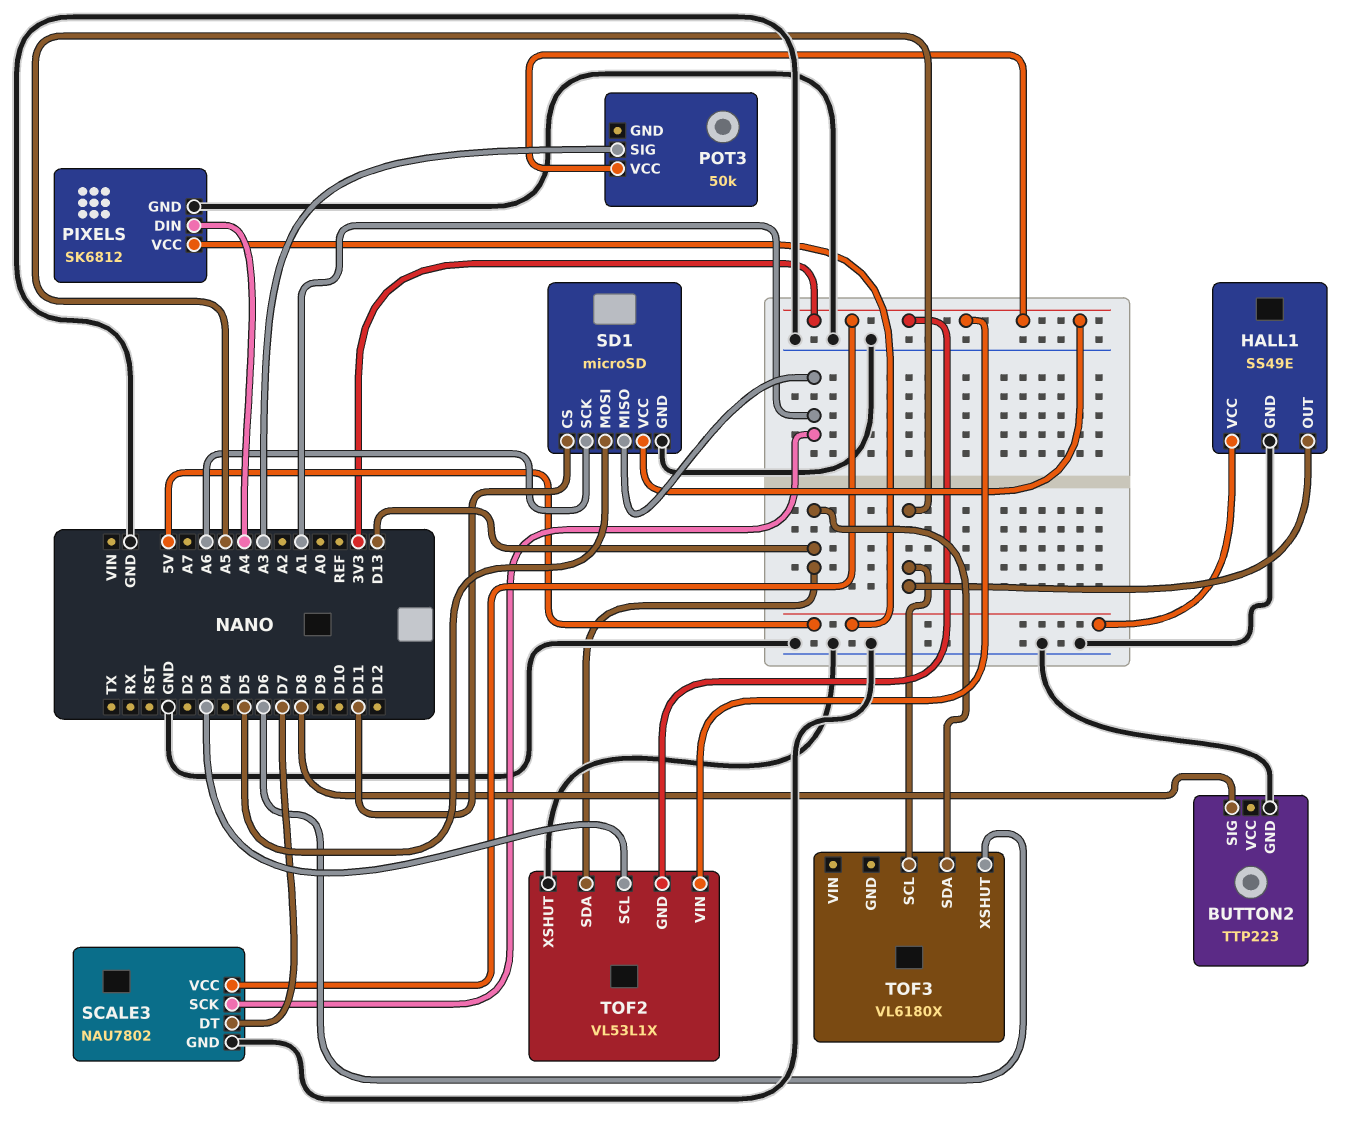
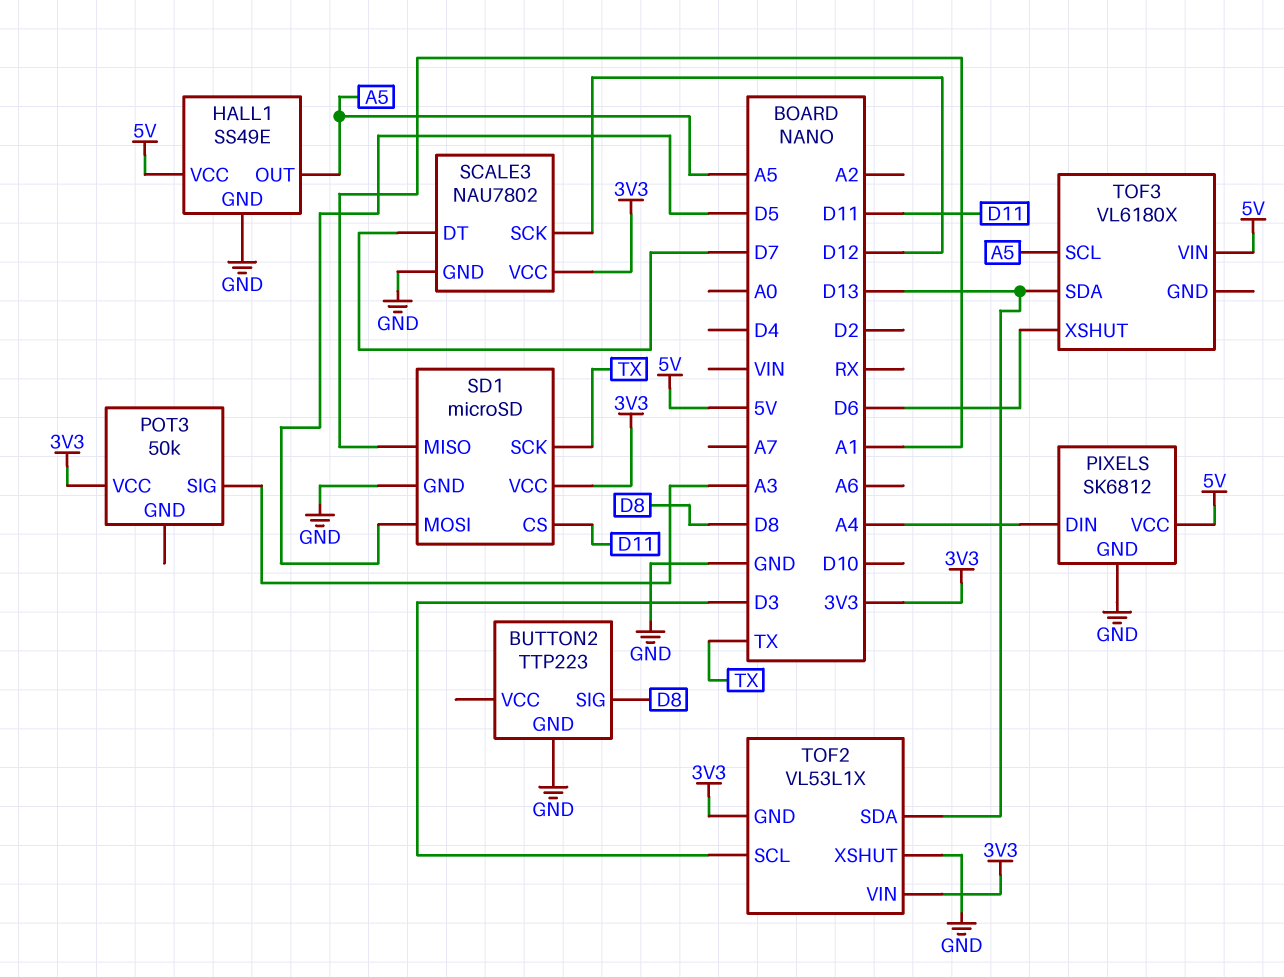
SCALE3 pin SCK: A1 -> D12
SD1 pin SCK: A6 -> TX
TOF3 pin VIN: none -> 5V

